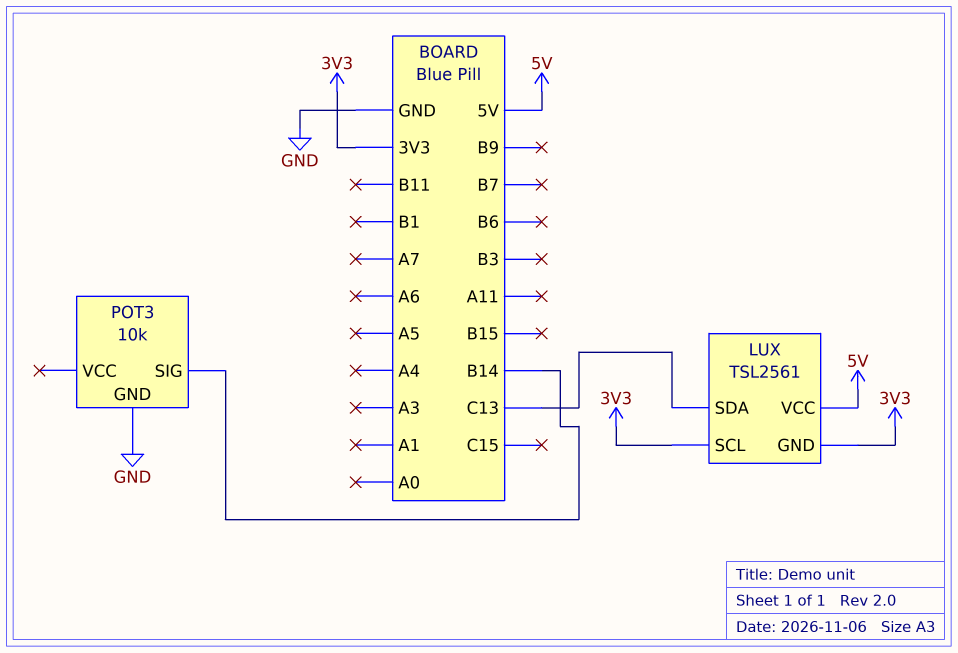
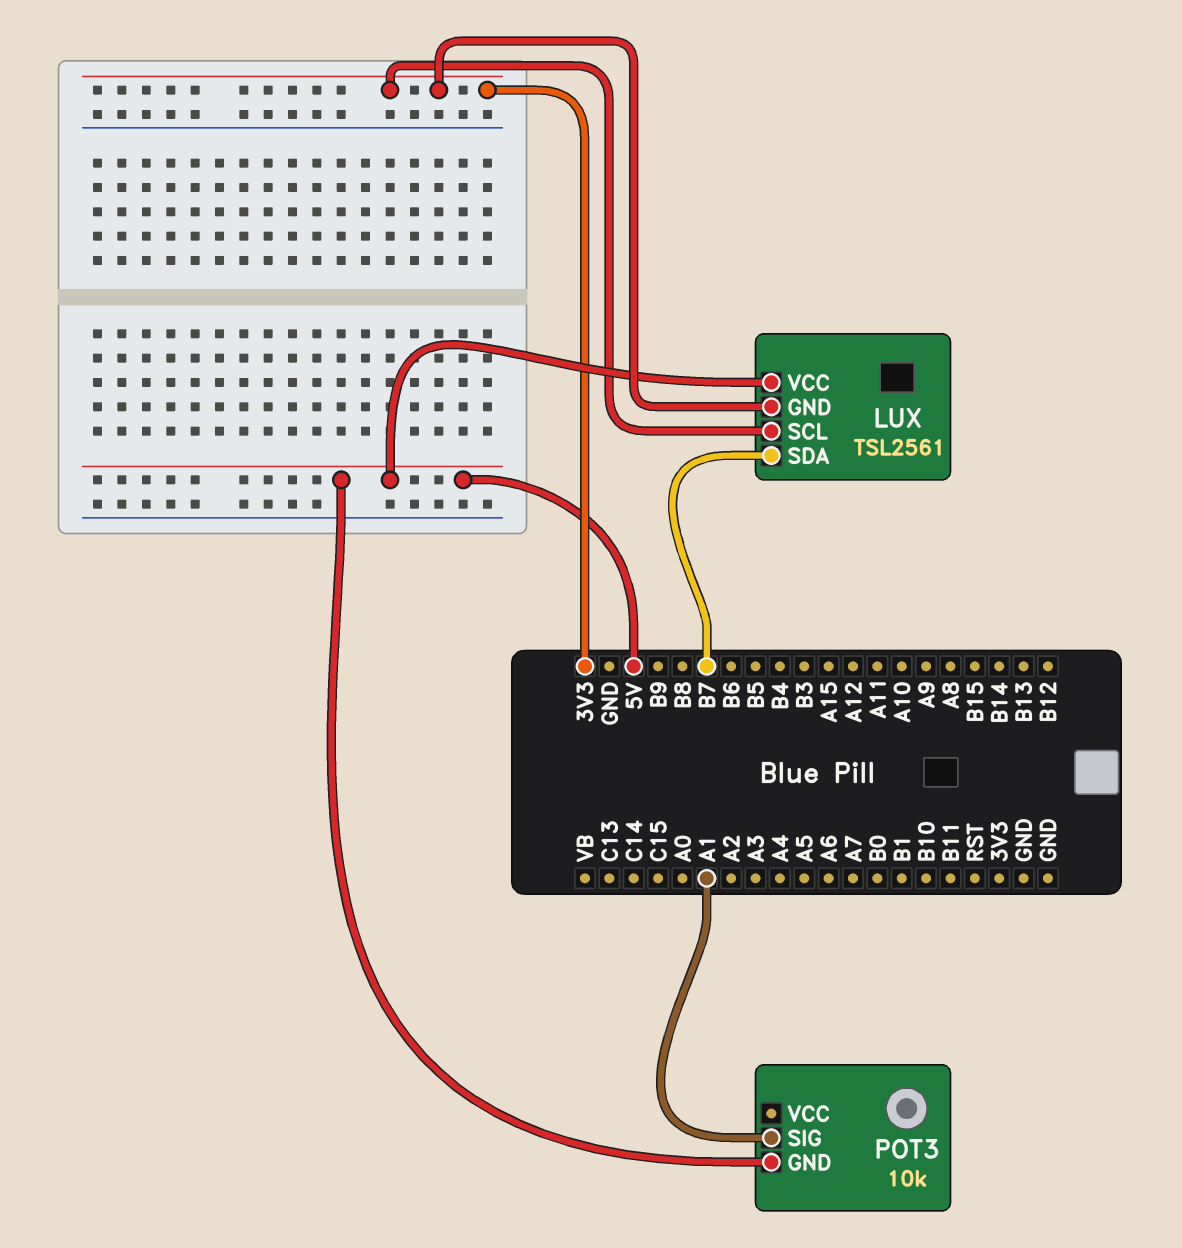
LUX pin SDA: C13 -> B7
POT3 pin GND: GND -> 5V
POT3 pin SIG: B14 -> A1

